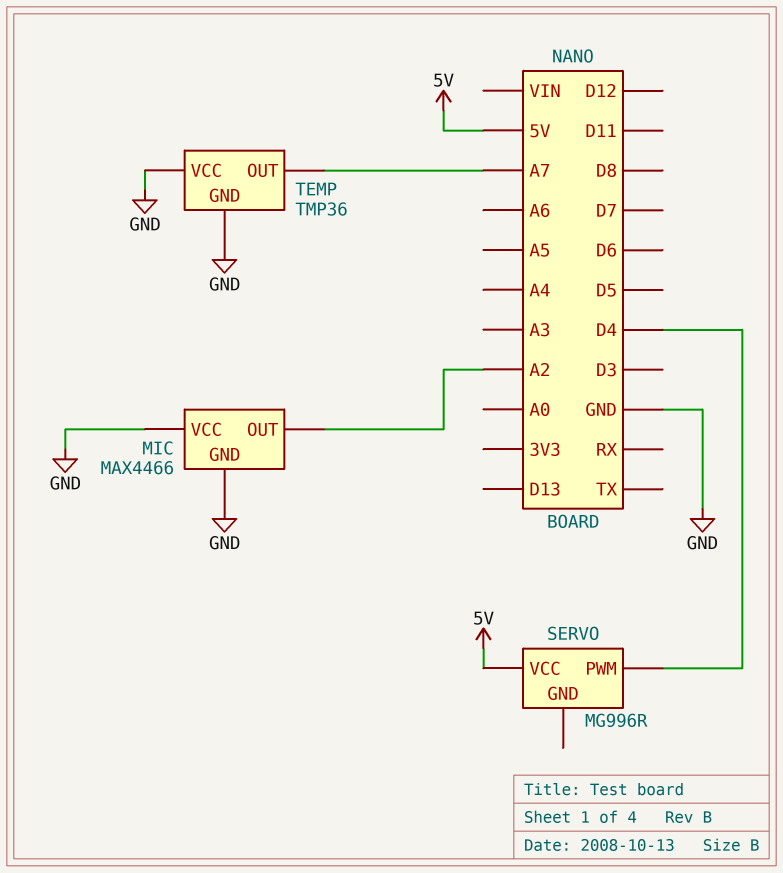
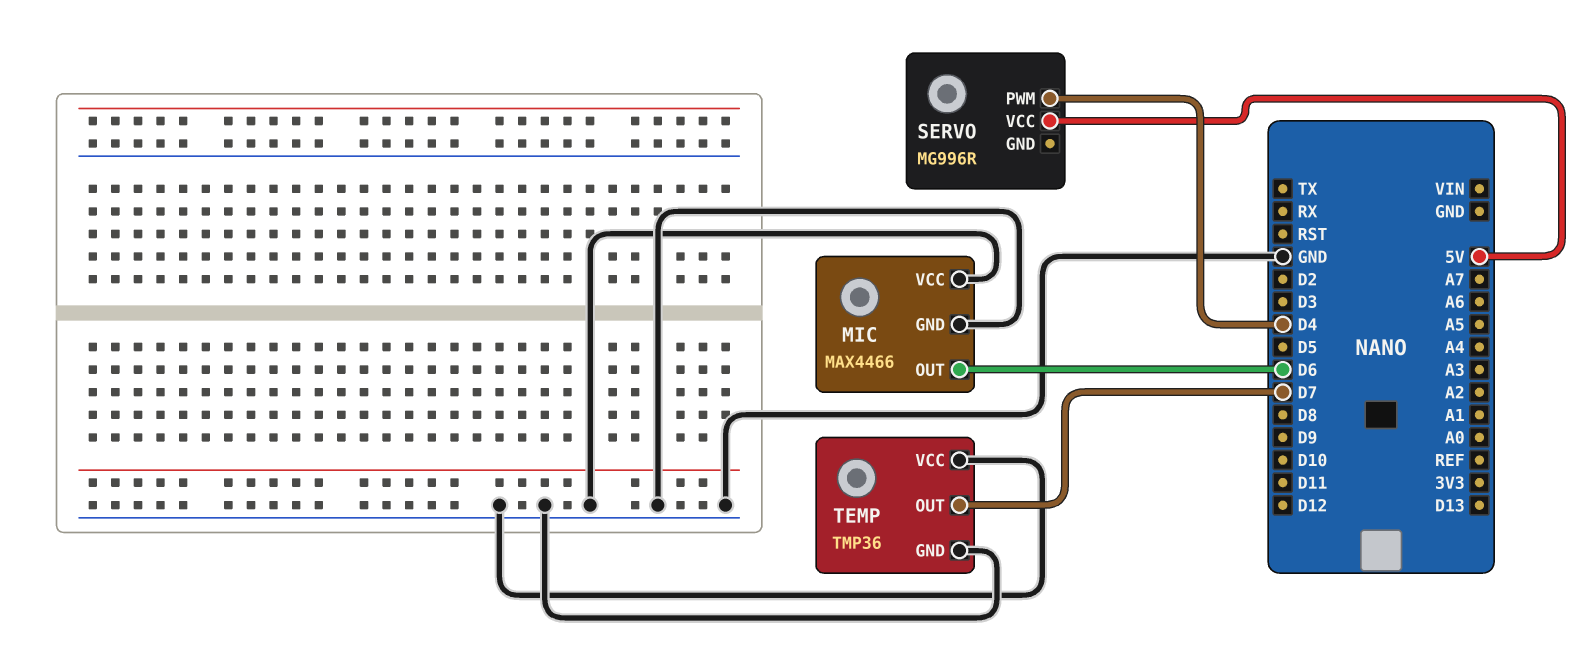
MIC pin OUT: A2 -> D6
TEMP pin OUT: A7 -> D7

